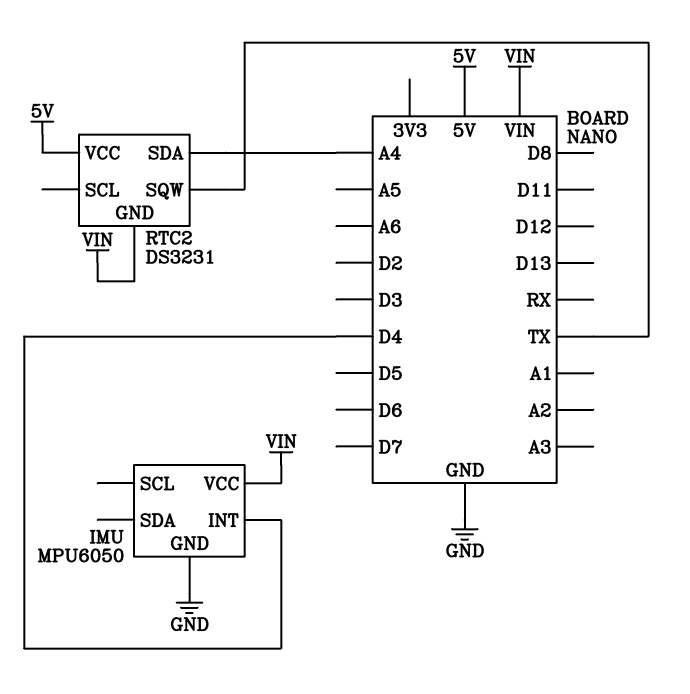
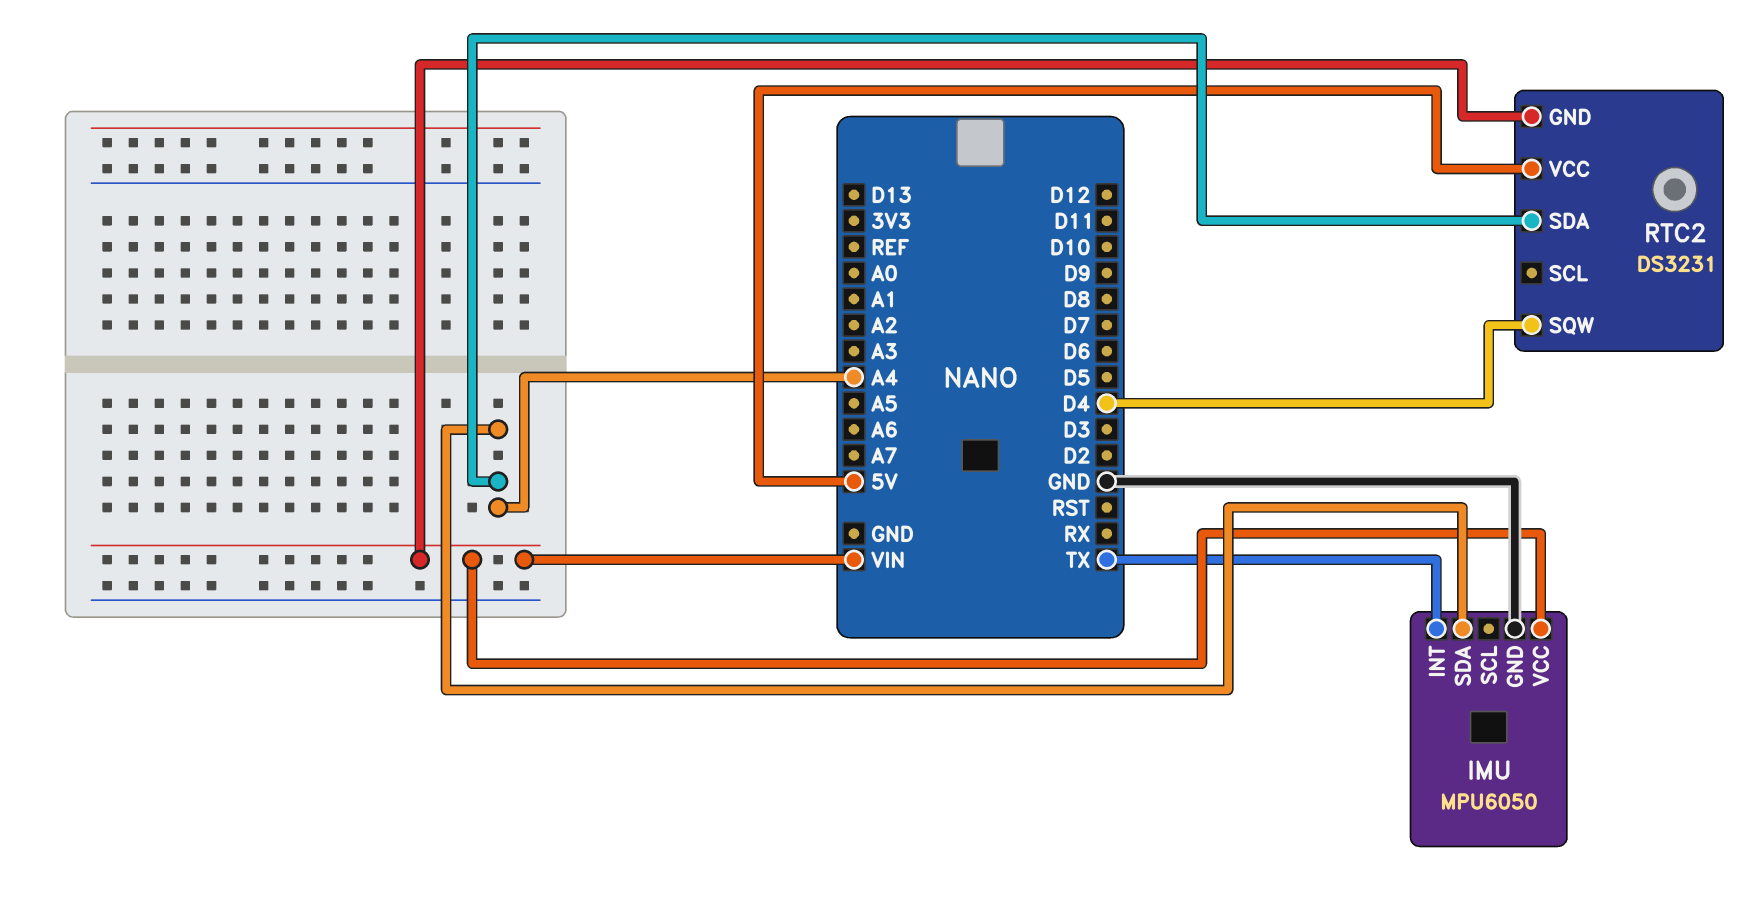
IMU pin INT: D4 -> TX
IMU pin SDA: none -> A4
RTC2 pin SQW: TX -> D4

